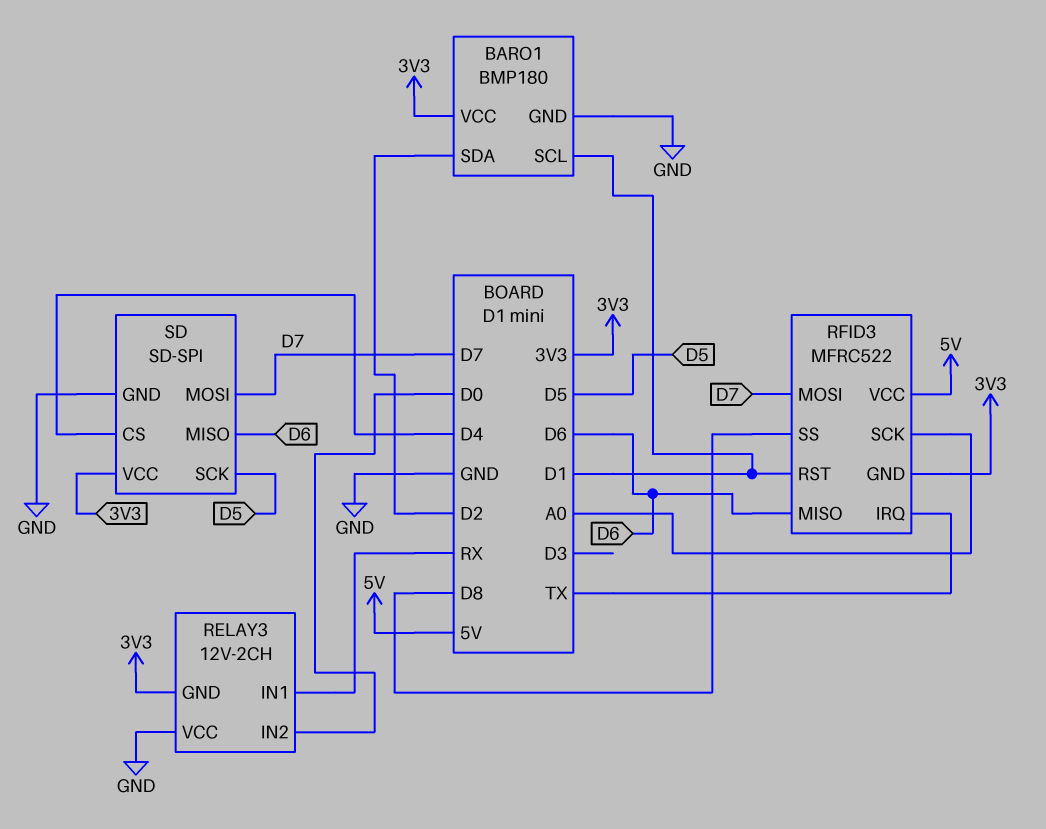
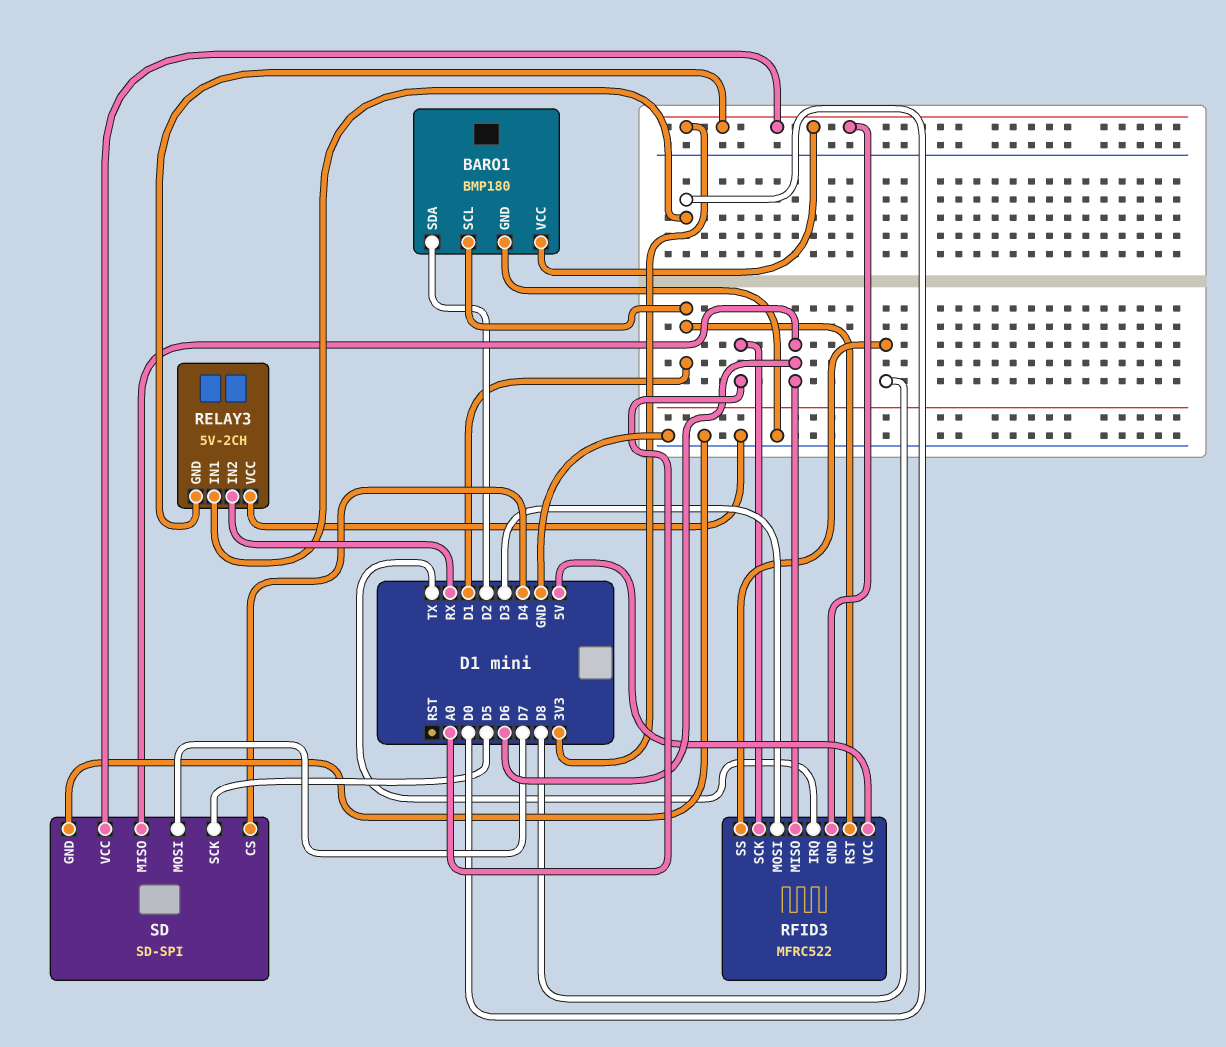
RELAY3: 12V-2CH -> 5V-2CH
RELAY3 pin IN1: RX -> D0
RELAY3 pin IN2: D0 -> RX
RFID3 pin MOSI: D7 -> D3

